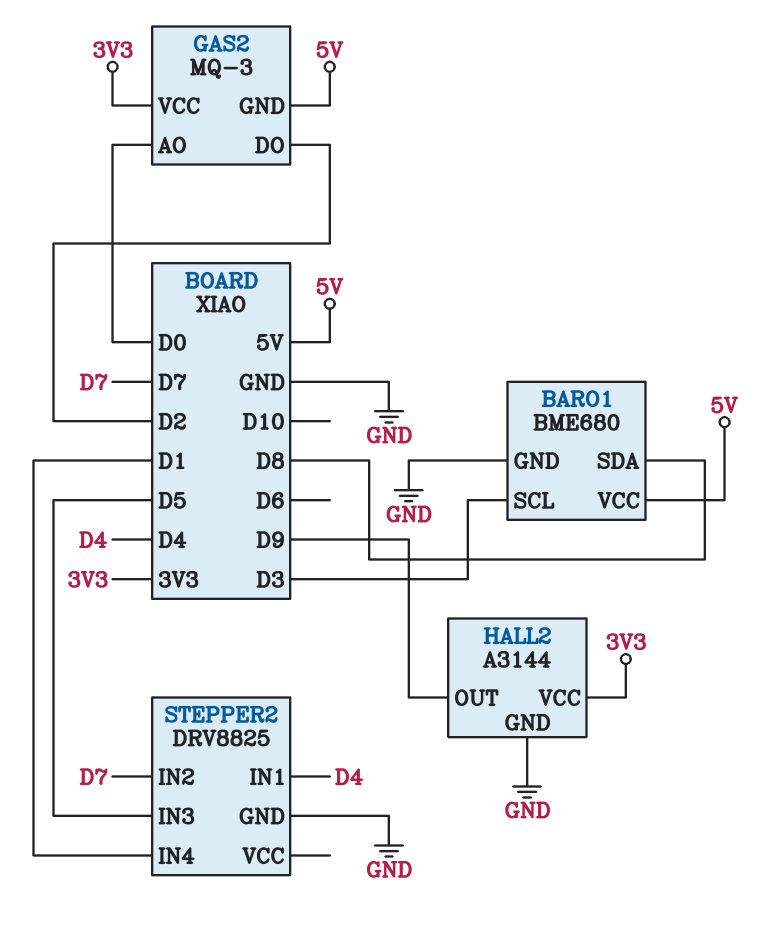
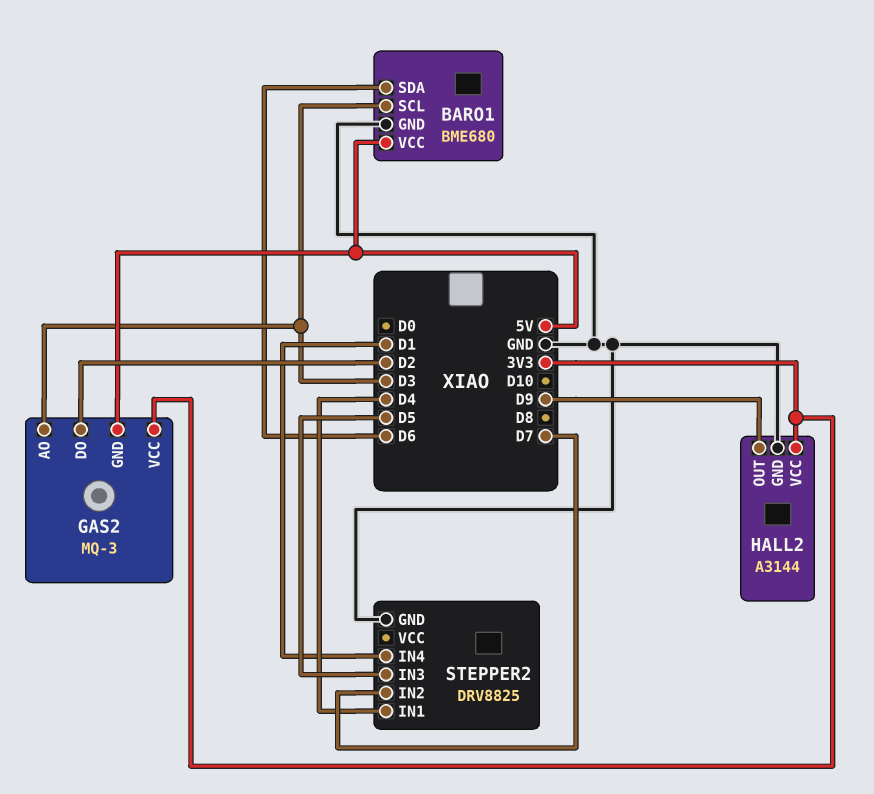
BARO1 pin SDA: D8 -> D6
GAS2 pin AO: D0 -> D3

